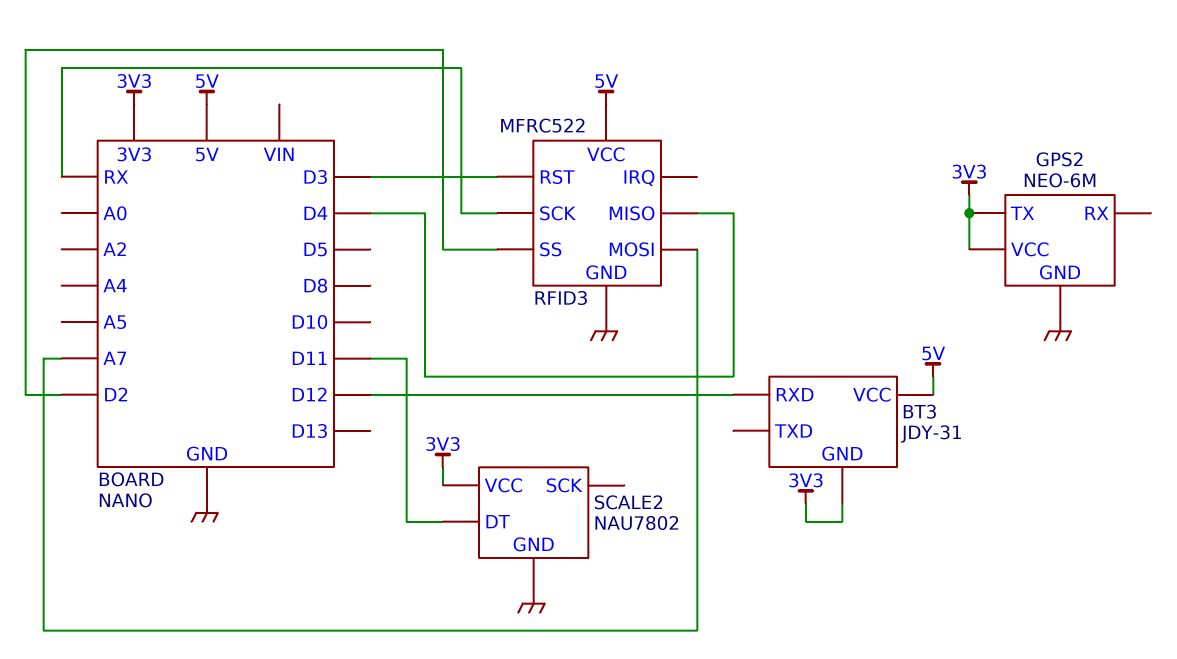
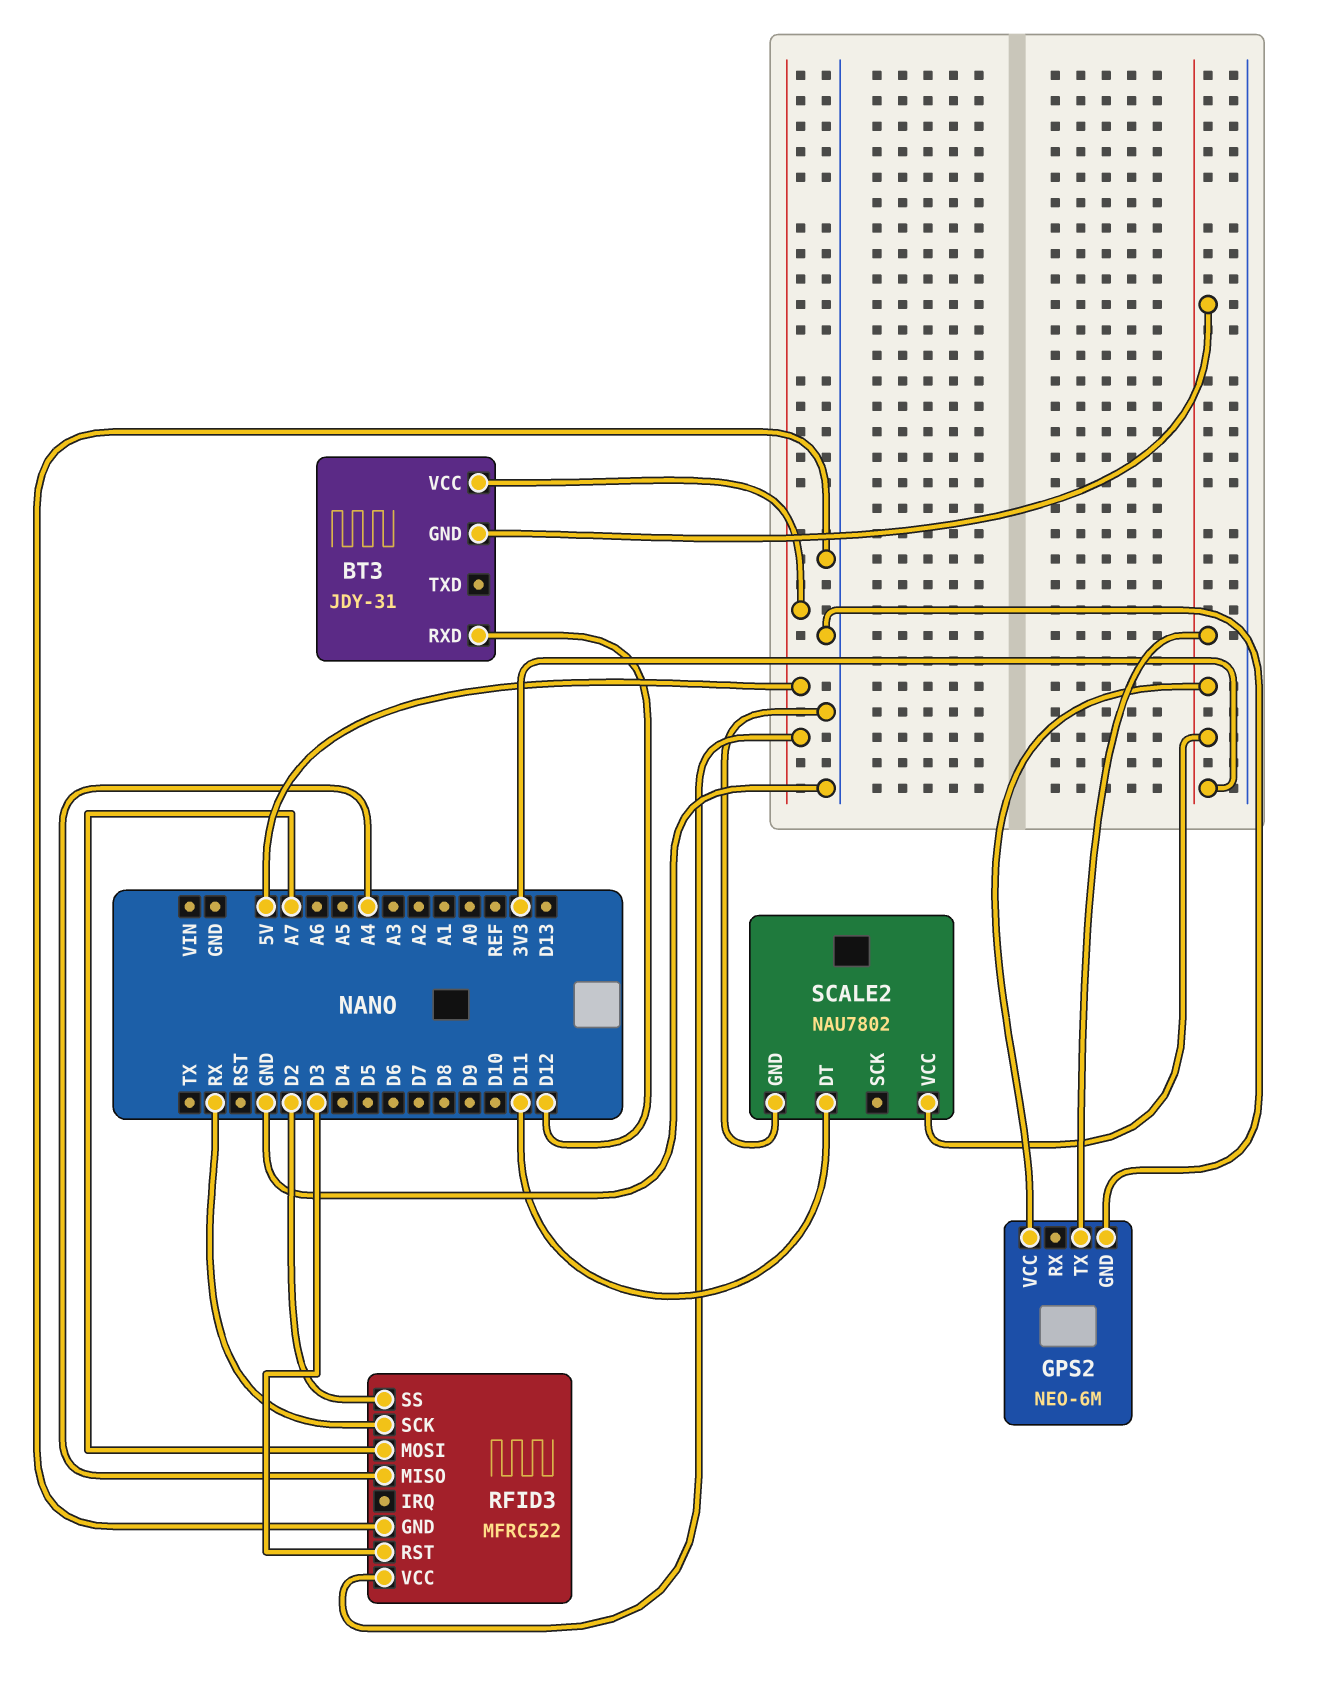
RFID3 pin MISO: D4 -> A4

